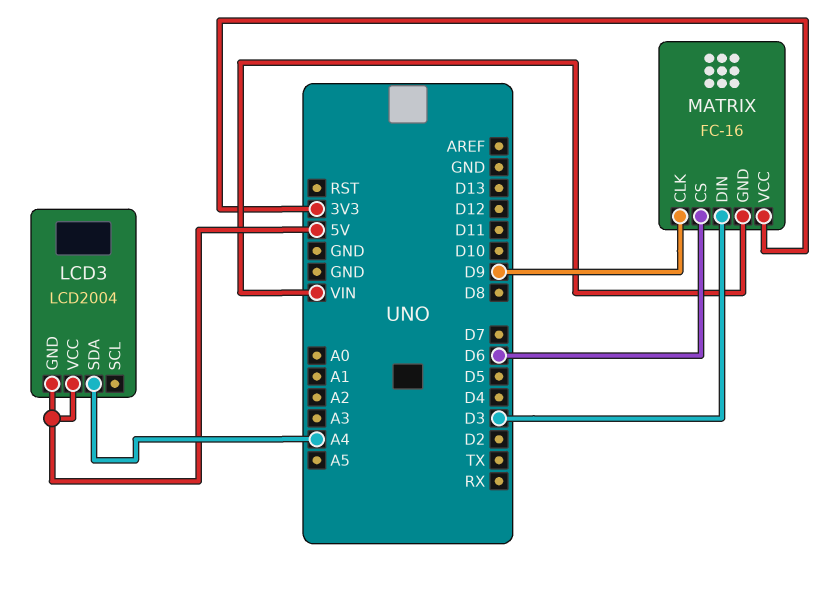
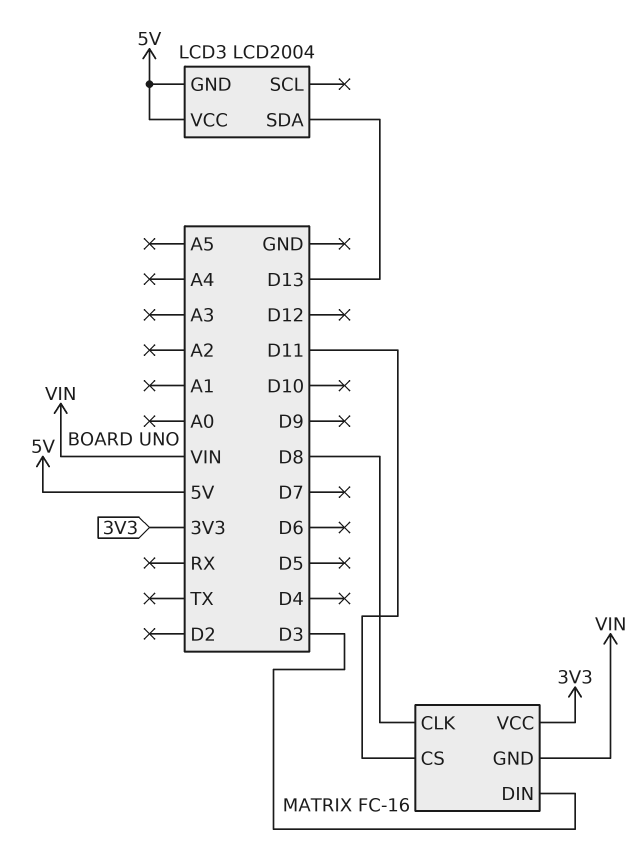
LCD3 pin SDA: A4 -> D13
MATRIX pin CLK: D9 -> D8
MATRIX pin CS: D6 -> D11

